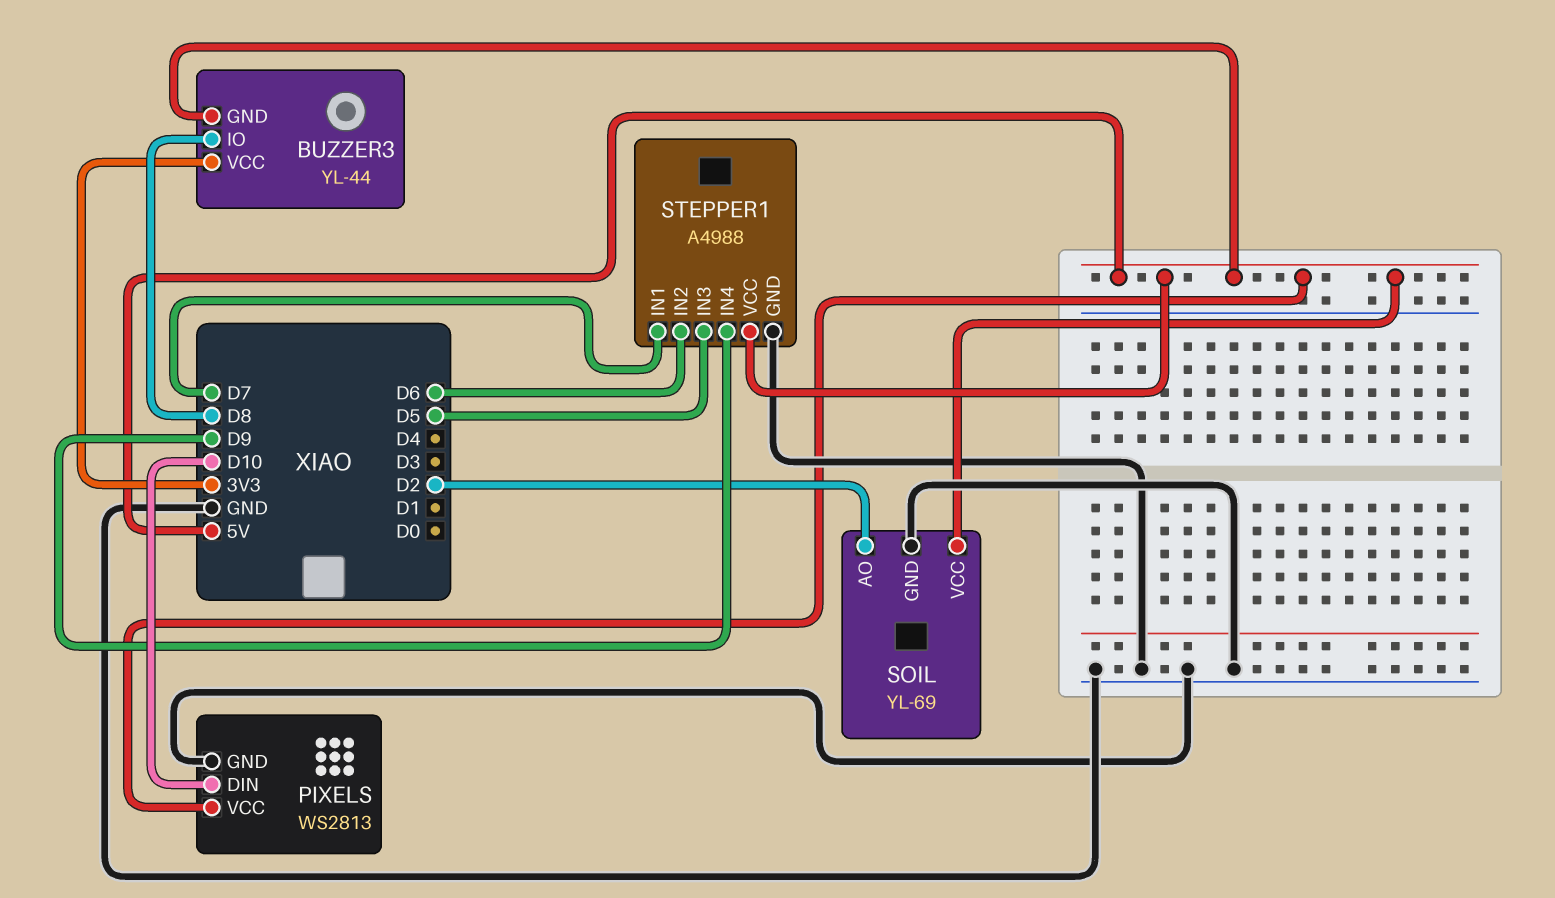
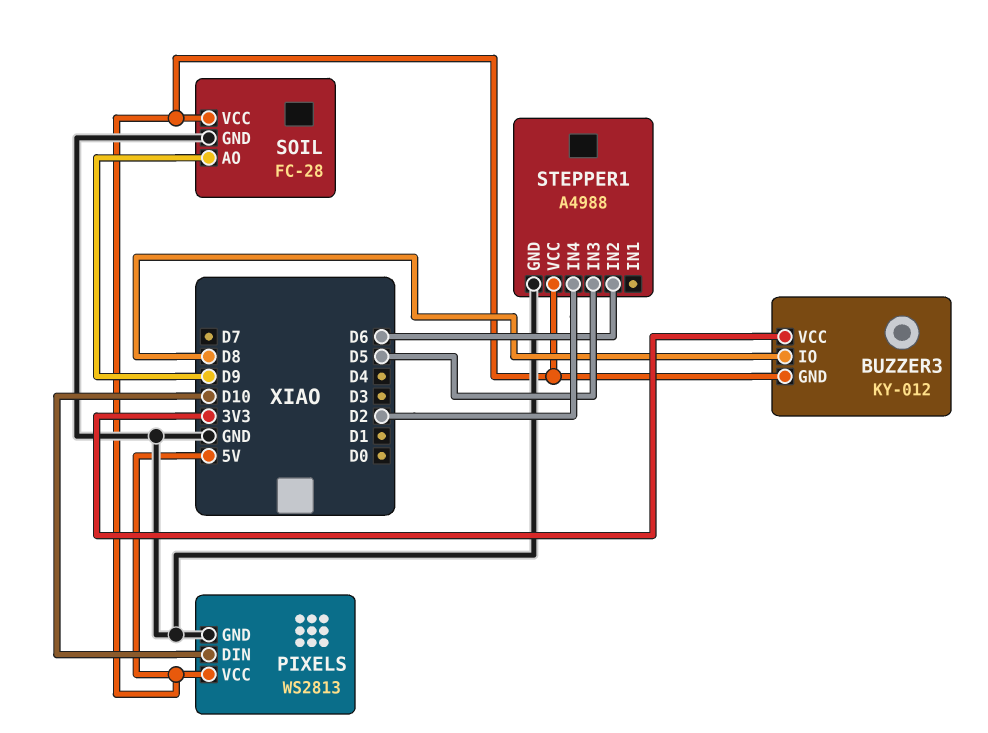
BUZZER3: YL-44 -> KY-012
SOIL: YL-69 -> FC-28
SOIL pin AO: D2 -> D9
STEPPER1 pin IN1: D7 -> none
STEPPER1 pin IN4: D9 -> D2

